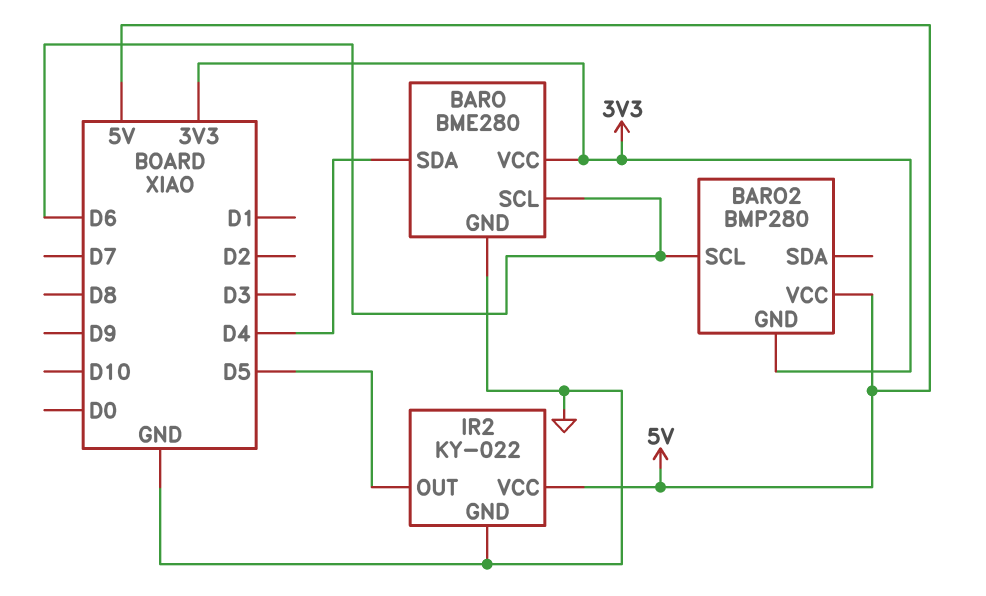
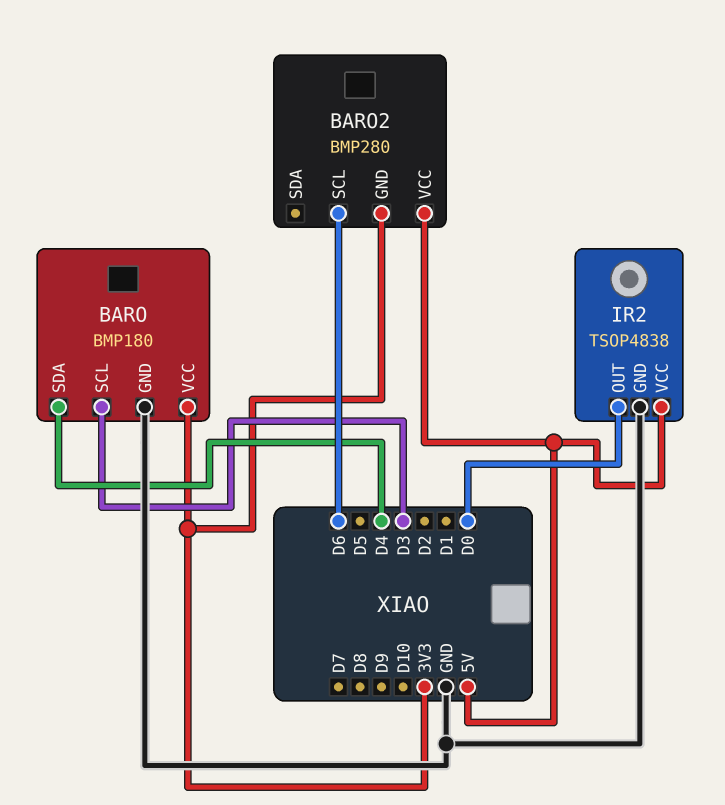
BARO: BME280 -> BMP180
BARO pin SCL: D6 -> D3
IR2: KY-022 -> TSOP4838
IR2 pin OUT: D5 -> D0

